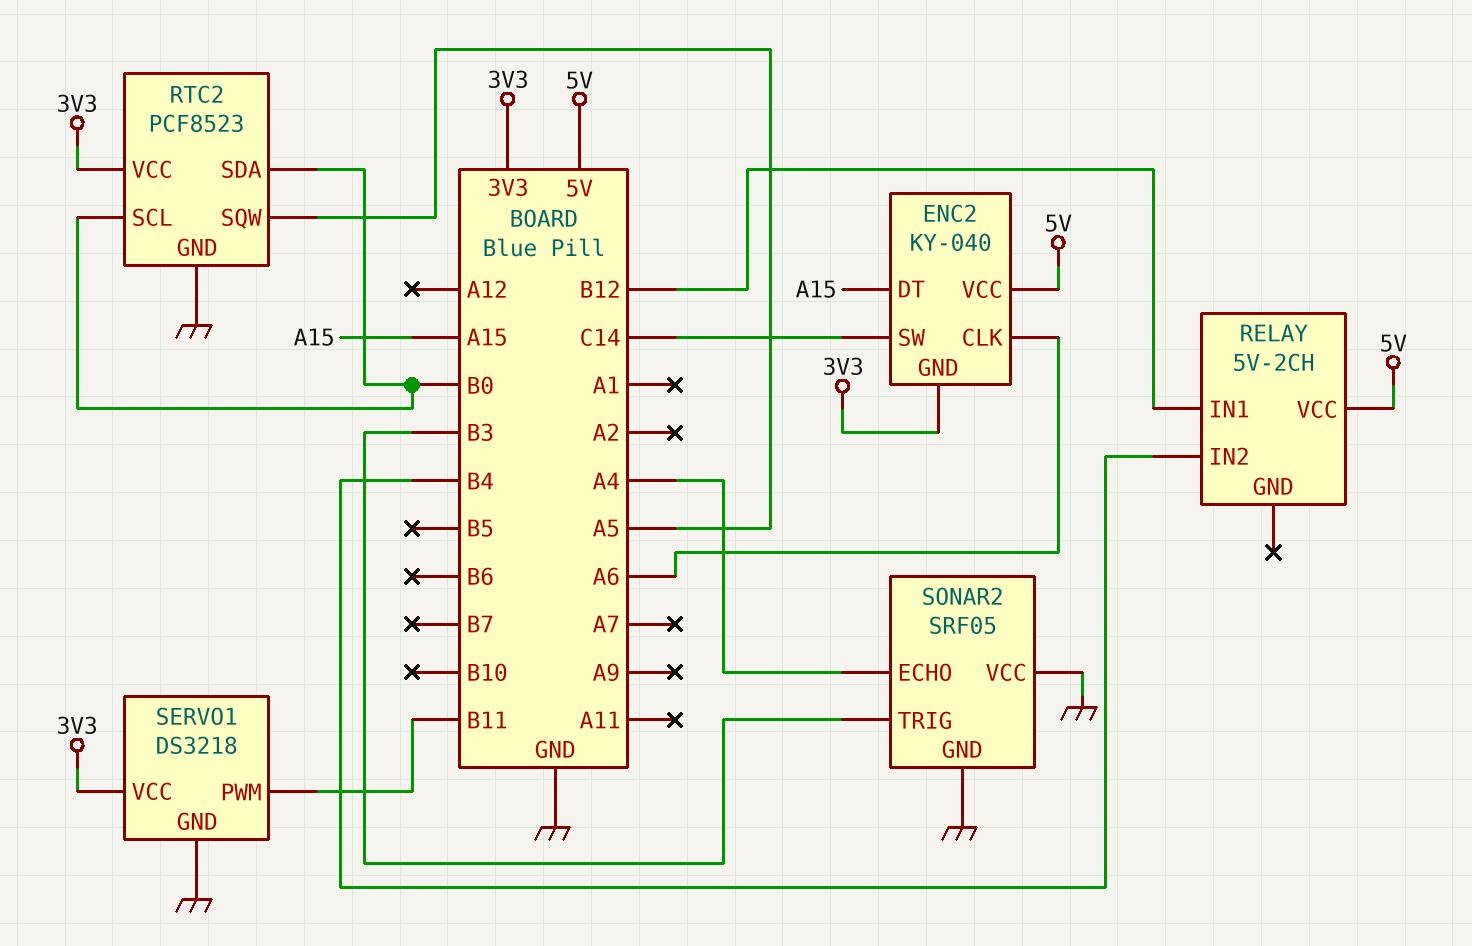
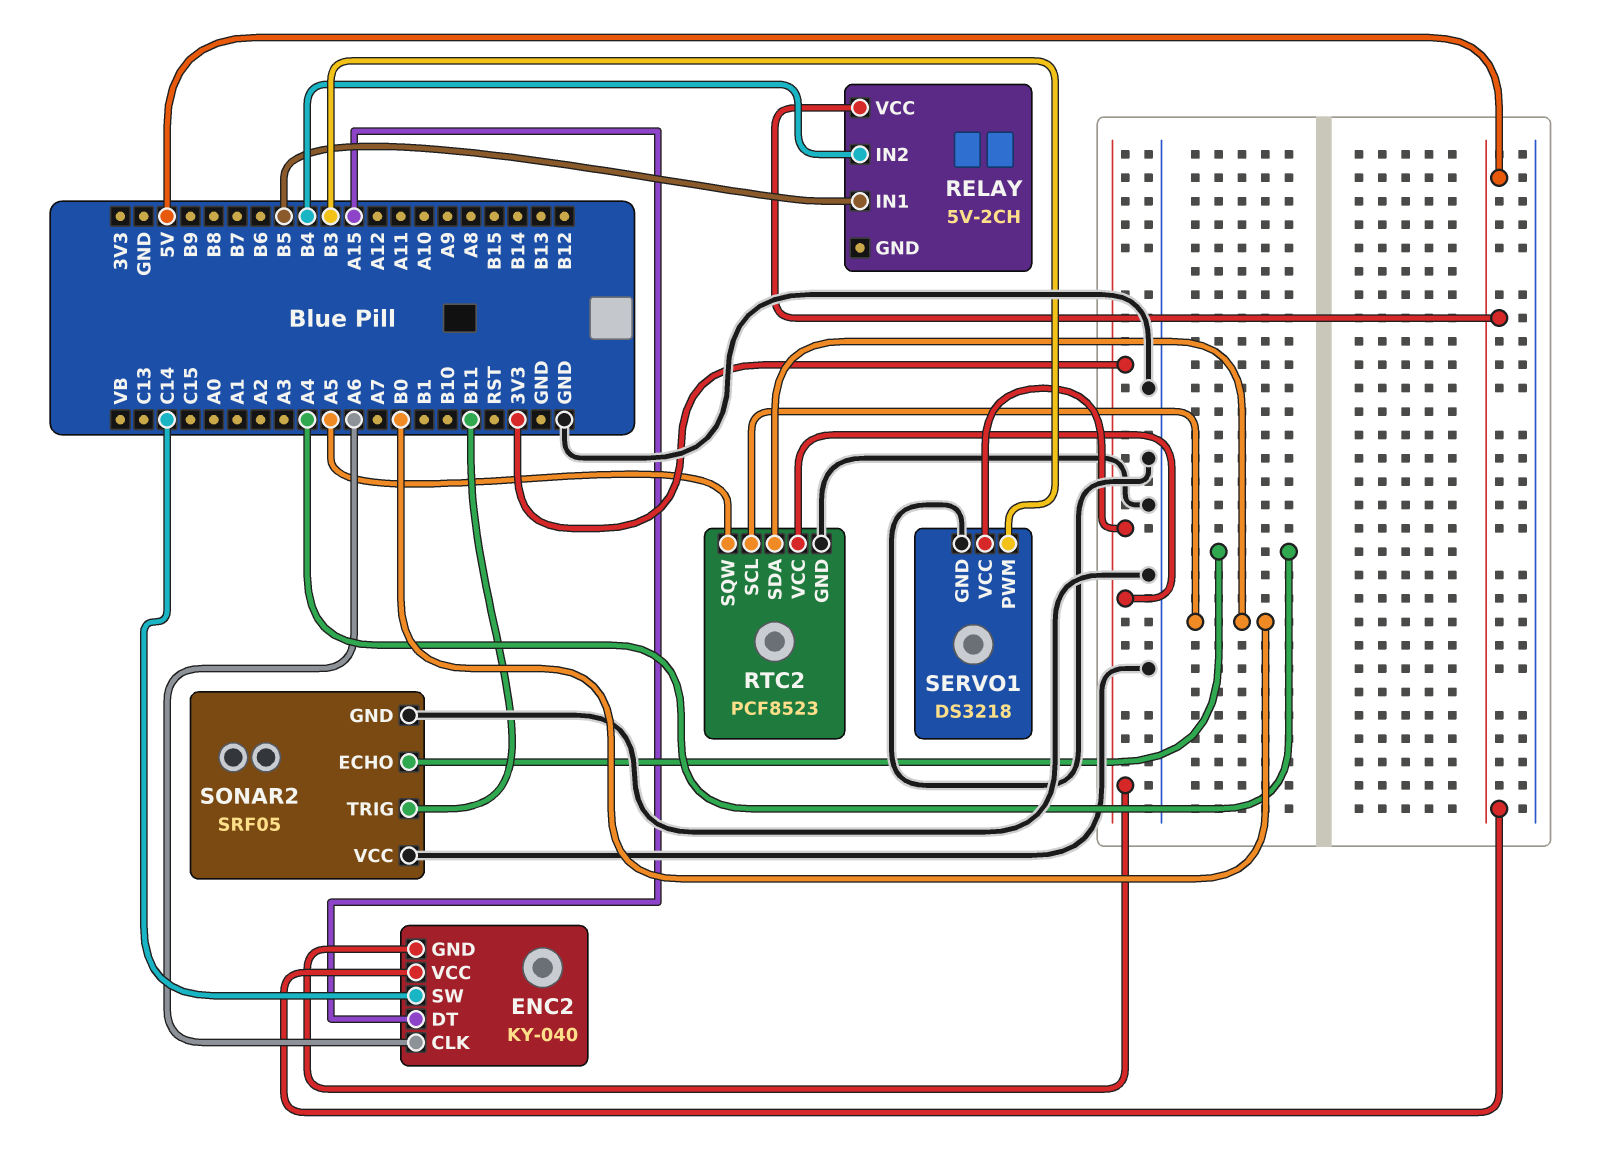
RELAY pin IN1: B12 -> B5
SERVO1 pin PWM: B11 -> B3
SONAR2 pin TRIG: B3 -> B11

